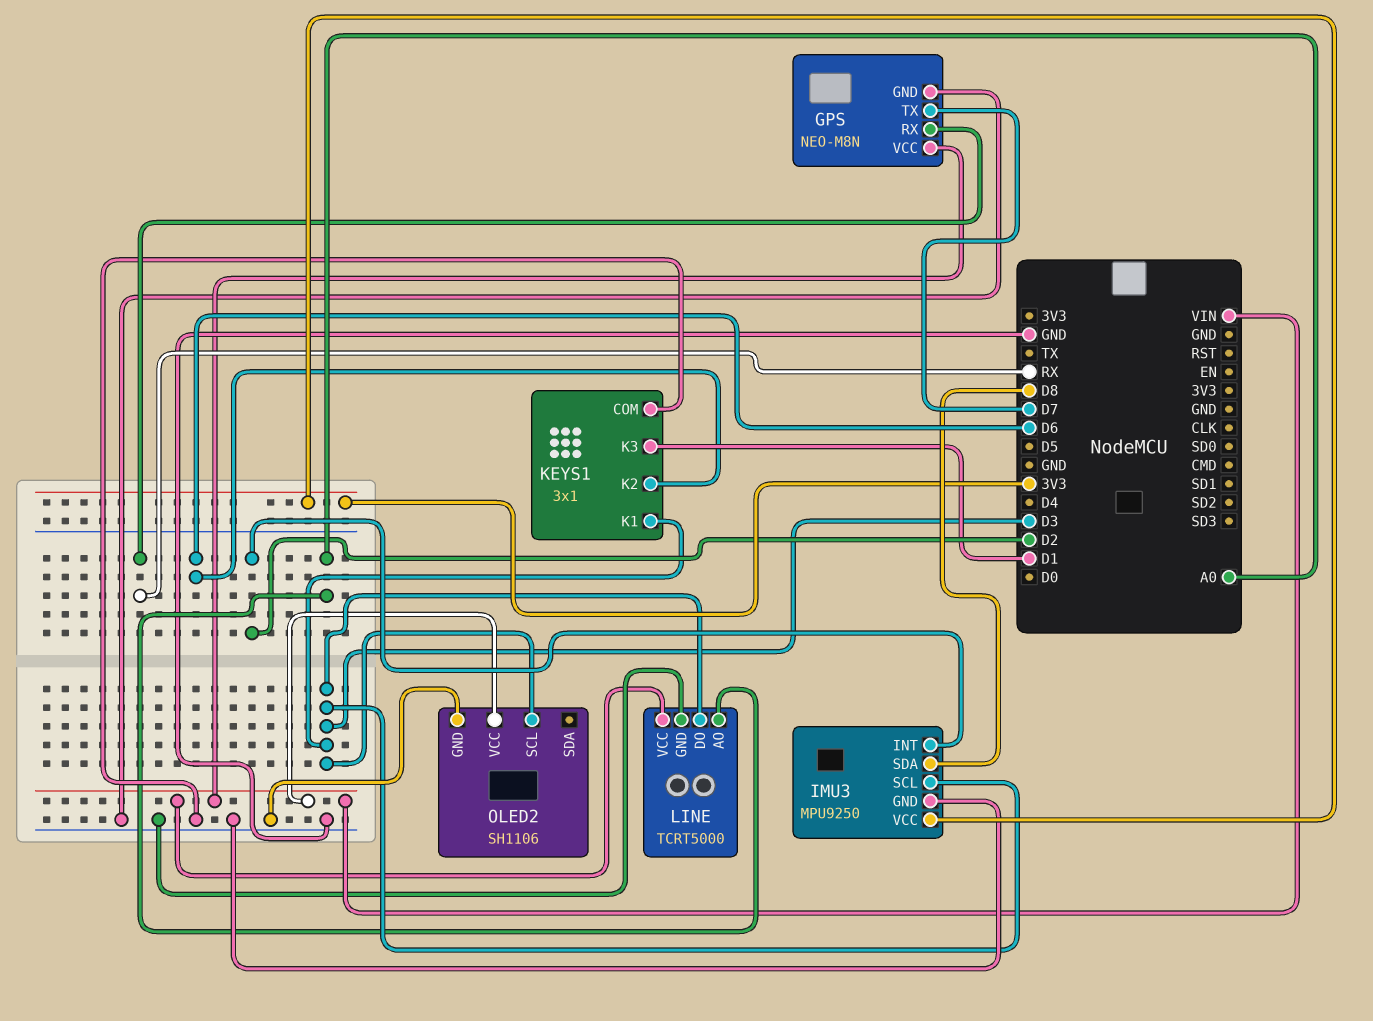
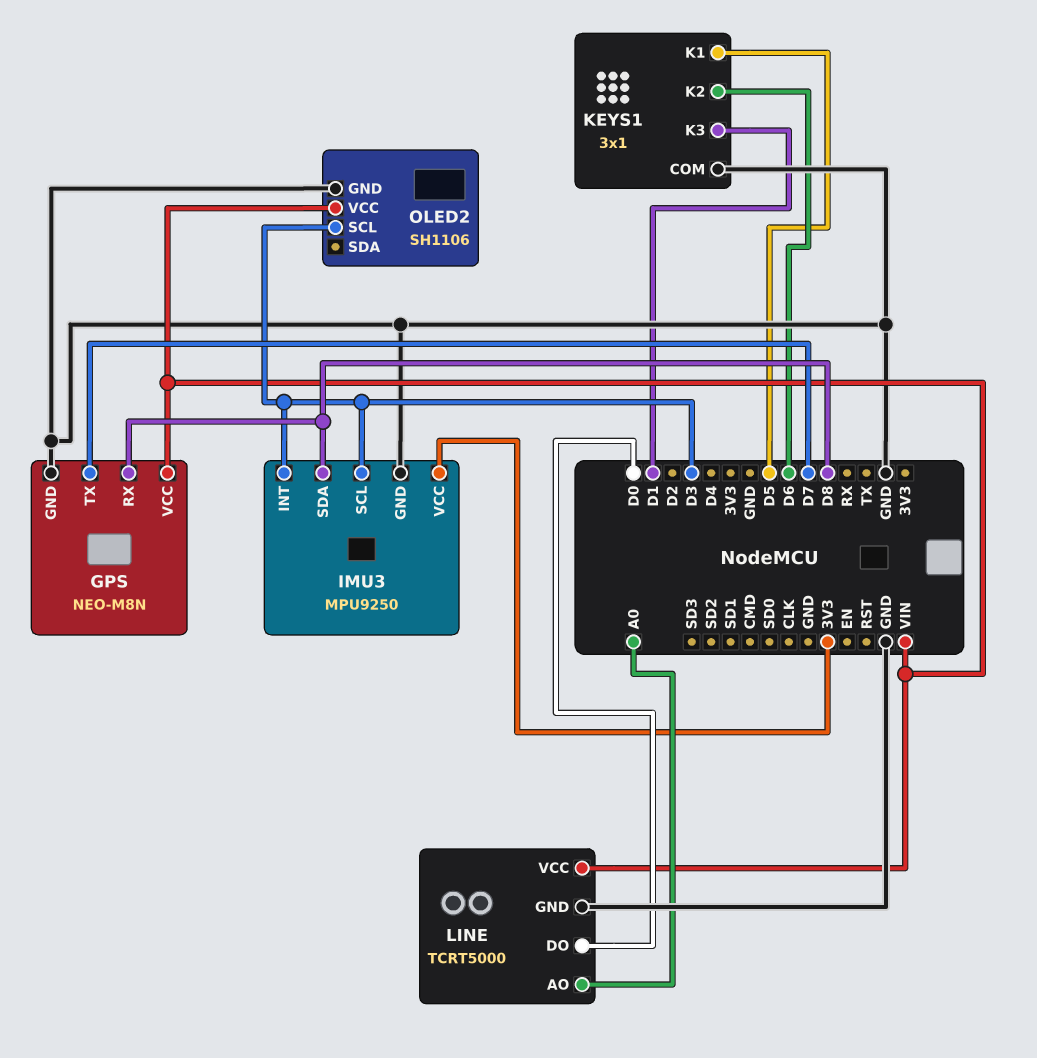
GPS pin RX: RX -> D8
IMU3 pin INT: D2 -> D3
KEYS1 pin K1: D3 -> D5
LINE pin DO: D3 -> D0

